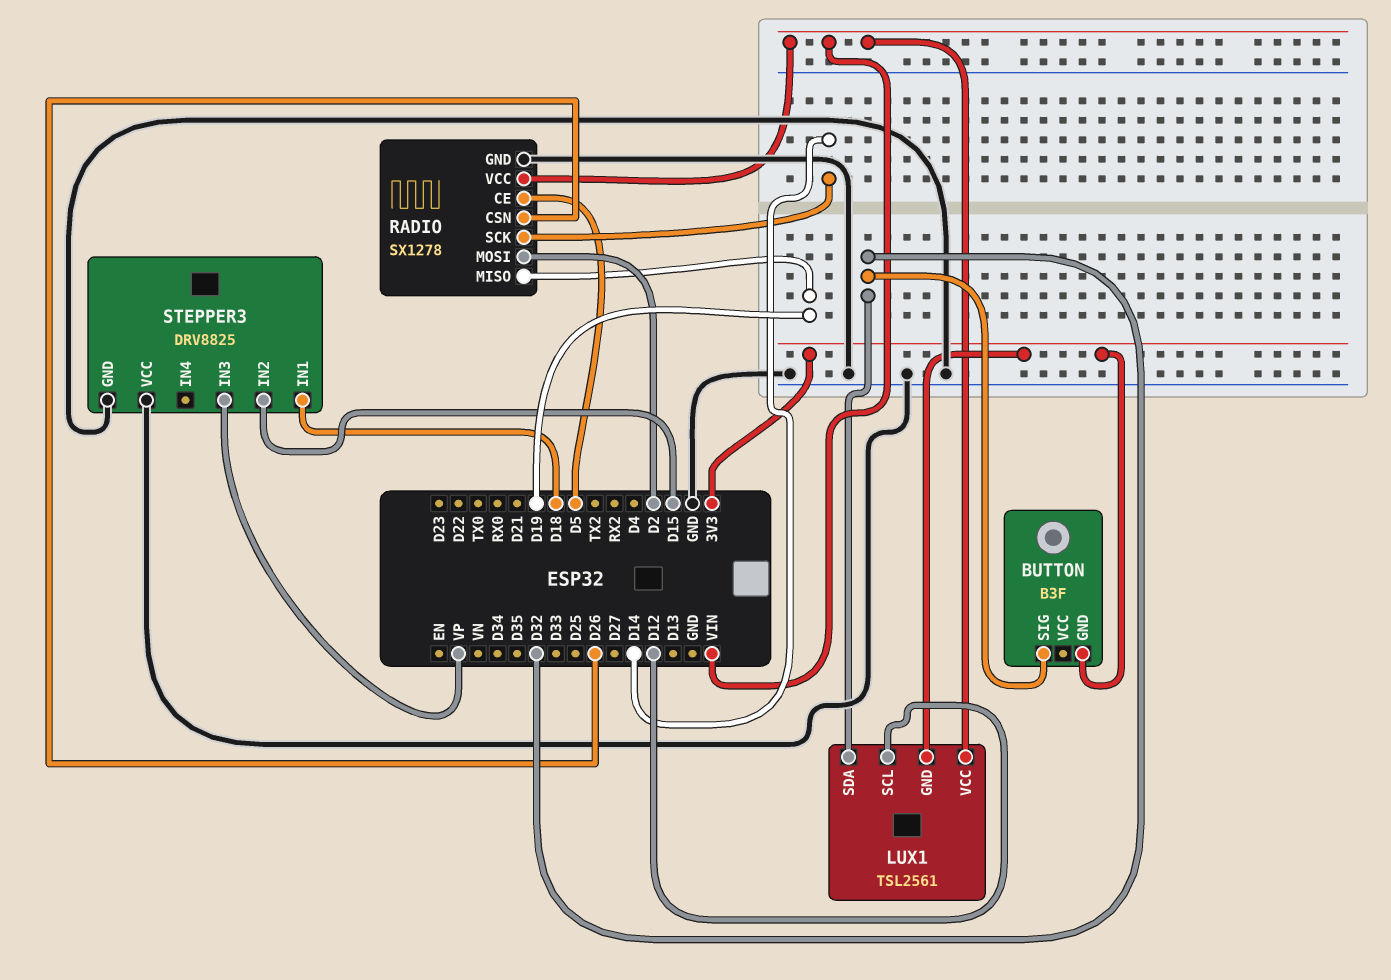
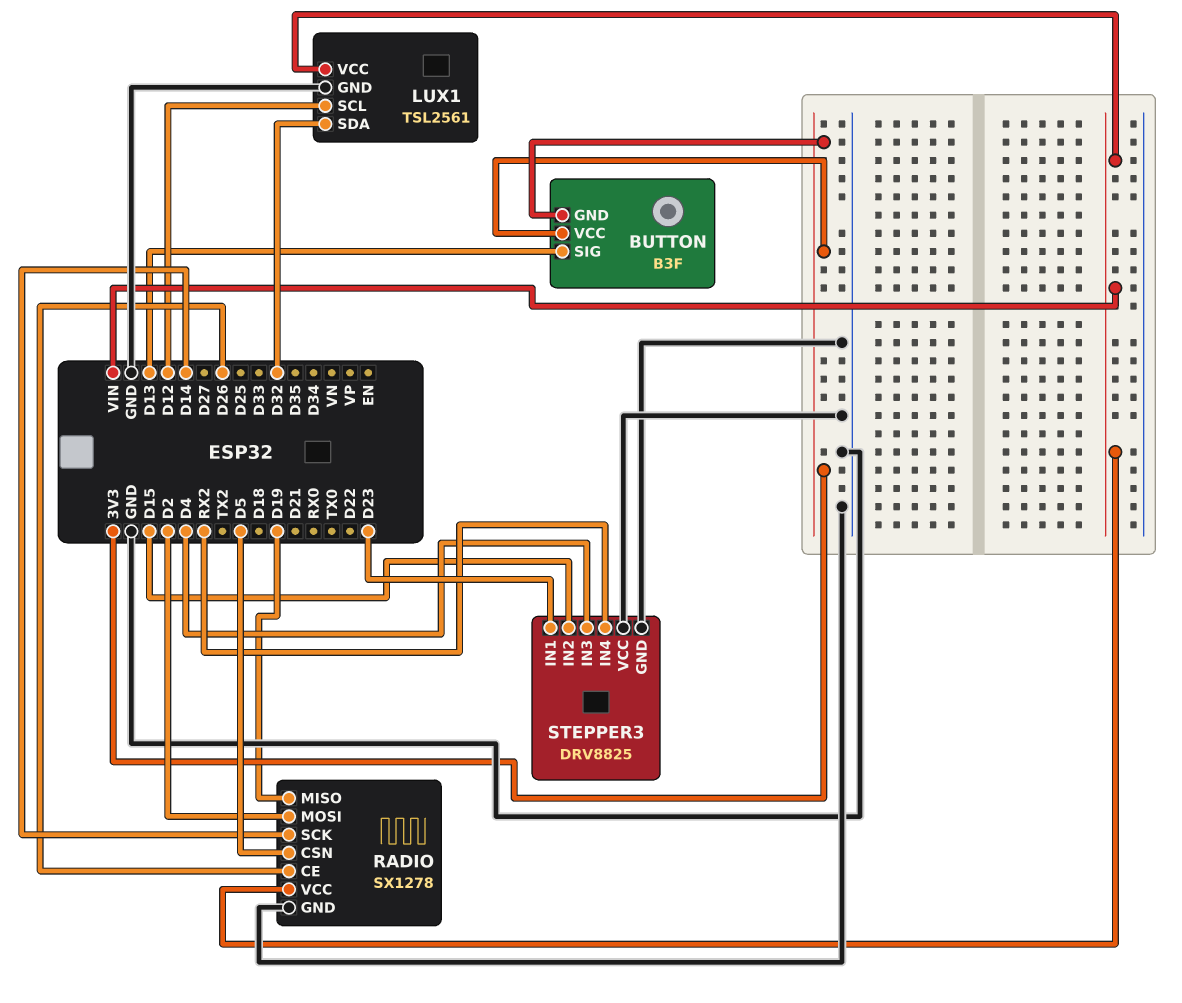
BUTTON pin SIG: D32 -> D13
BUTTON pin VCC: none -> 3V3
LUX1 pin GND: 3V3 -> GND
RADIO pin CE: D5 -> D26
RADIO pin CSN: D26 -> D5
STEPPER3 pin IN1: D18 -> D23
STEPPER3 pin IN3: VP -> D4
STEPPER3 pin IN4: none -> RX2

